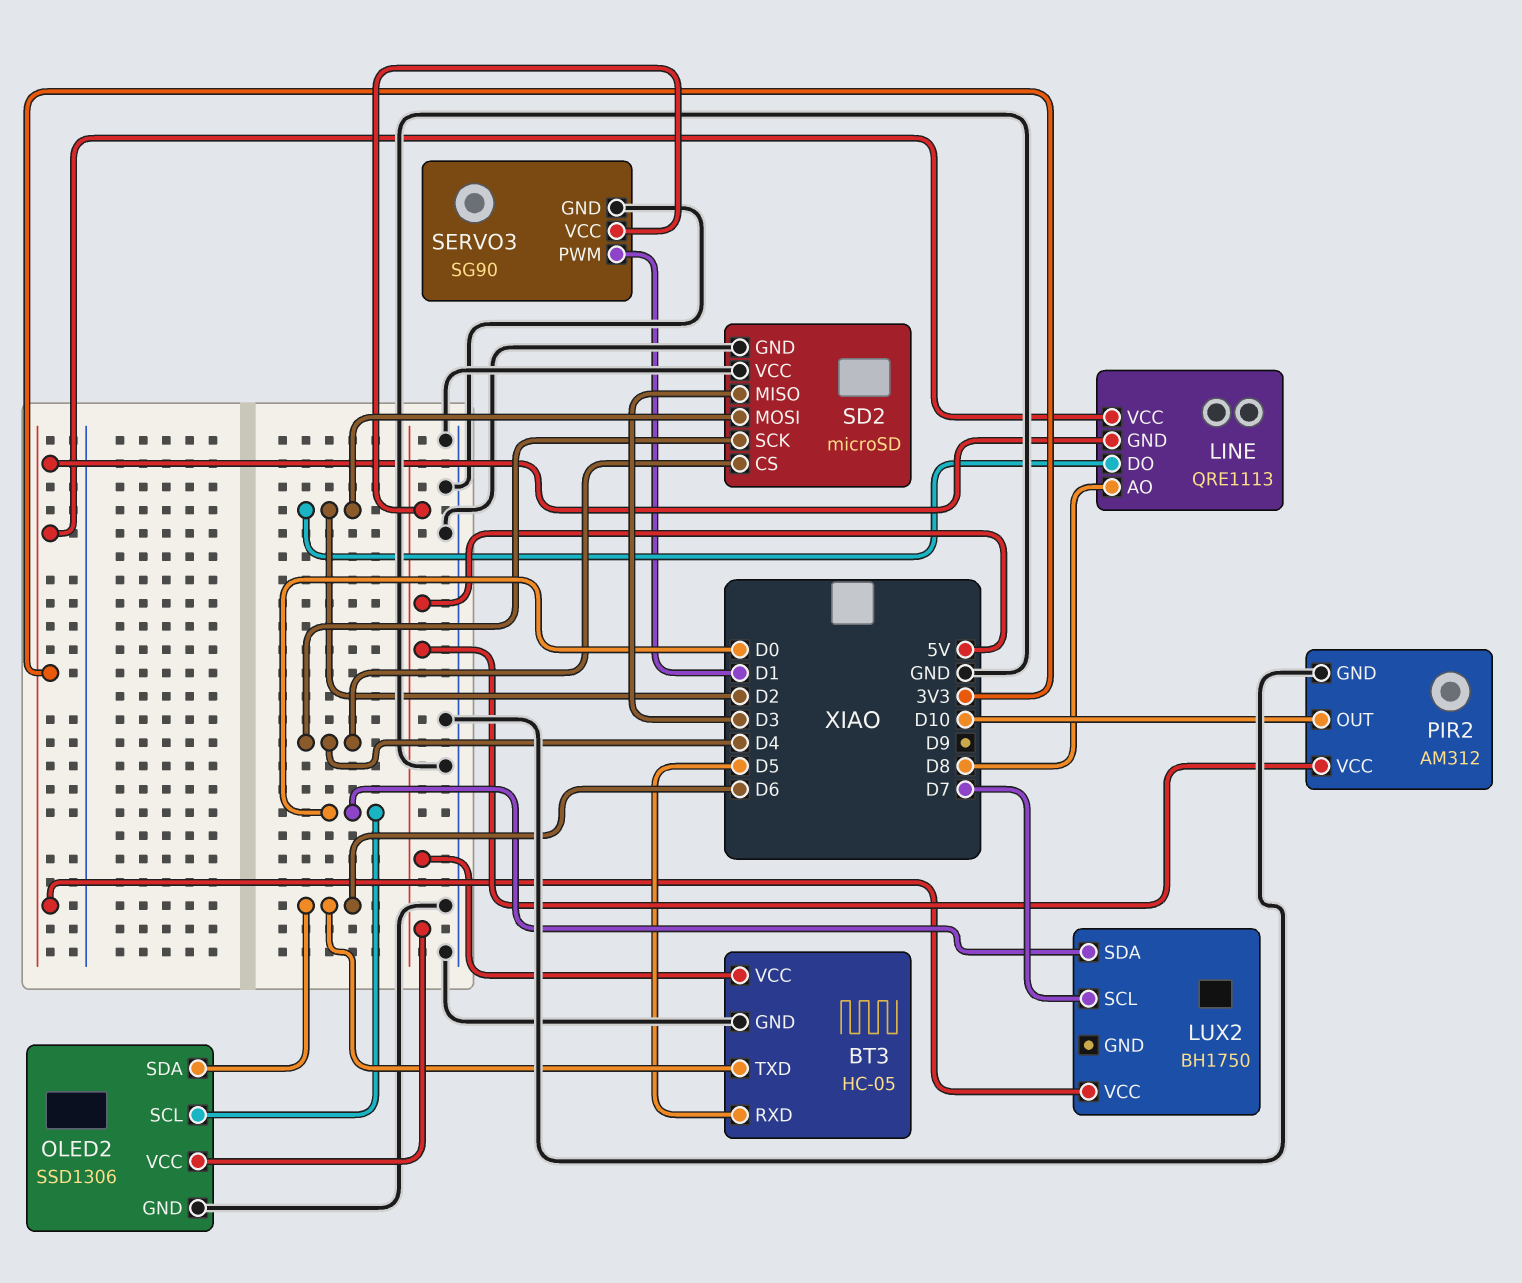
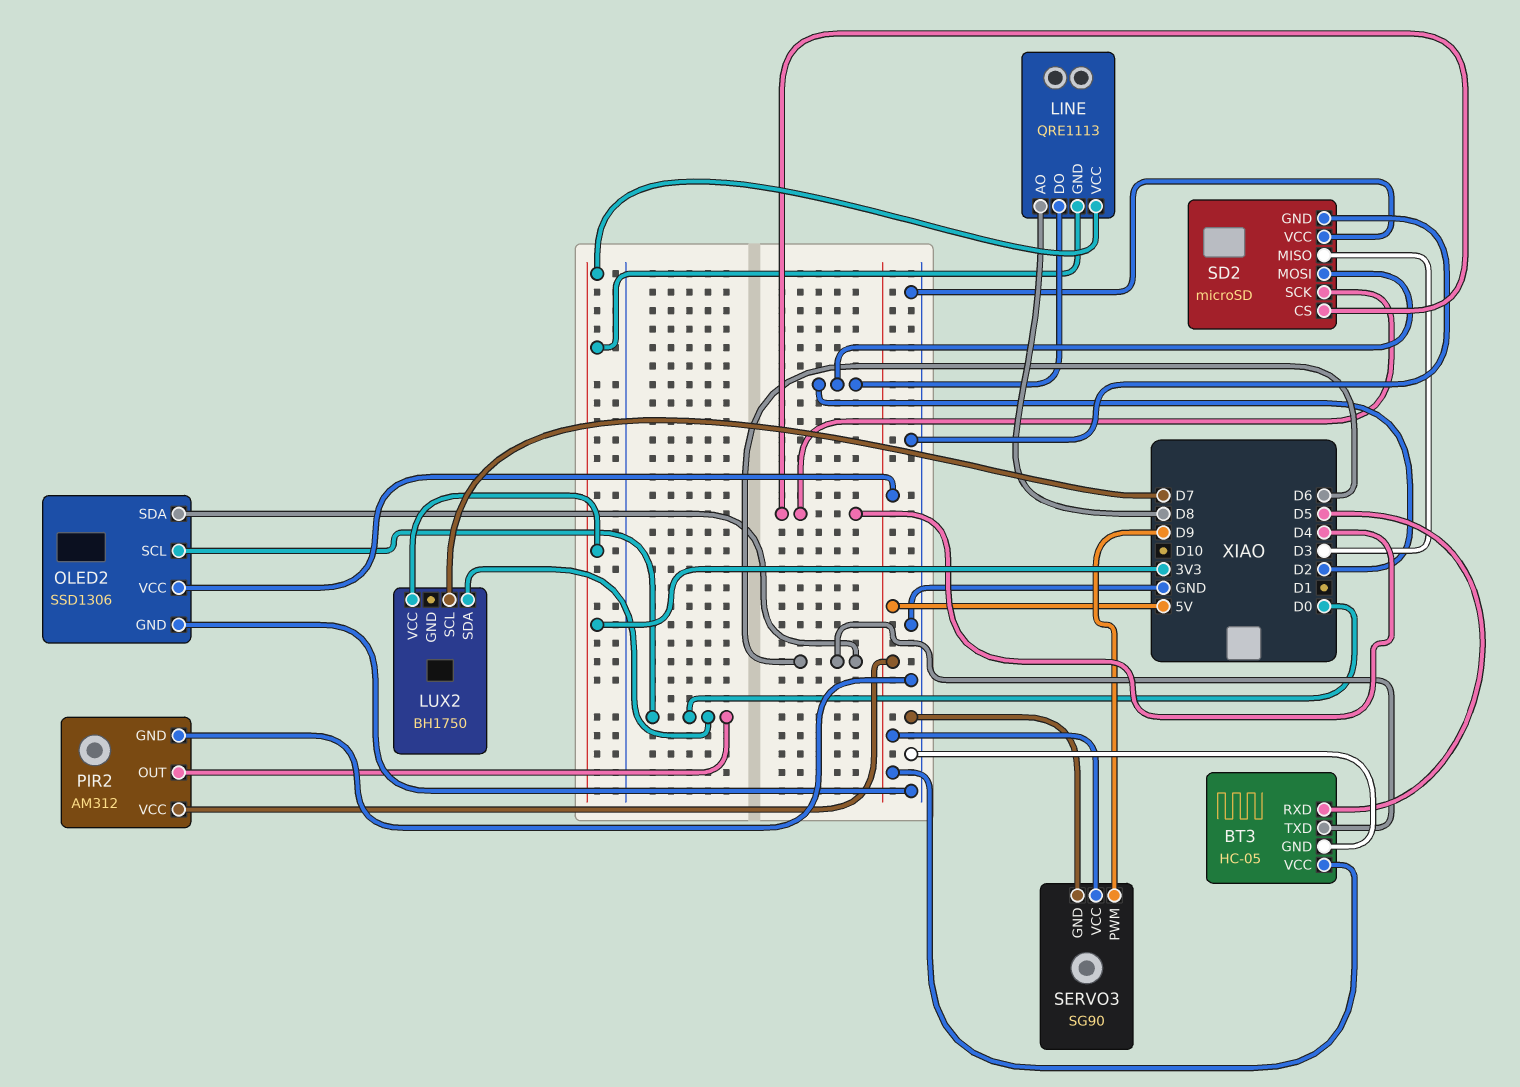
PIR2 pin OUT: D10 -> D0
SERVO3 pin PWM: D1 -> D9

